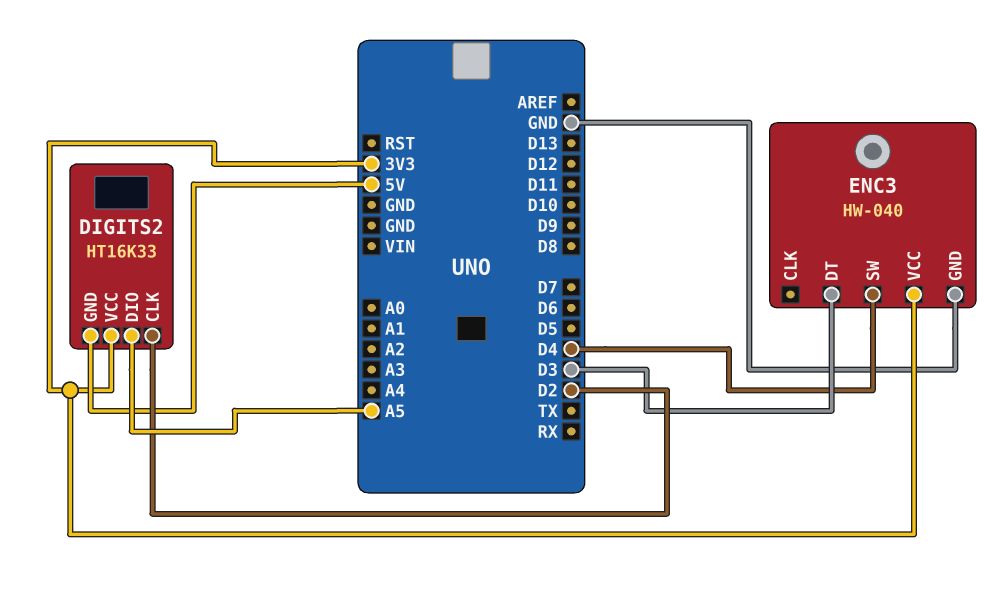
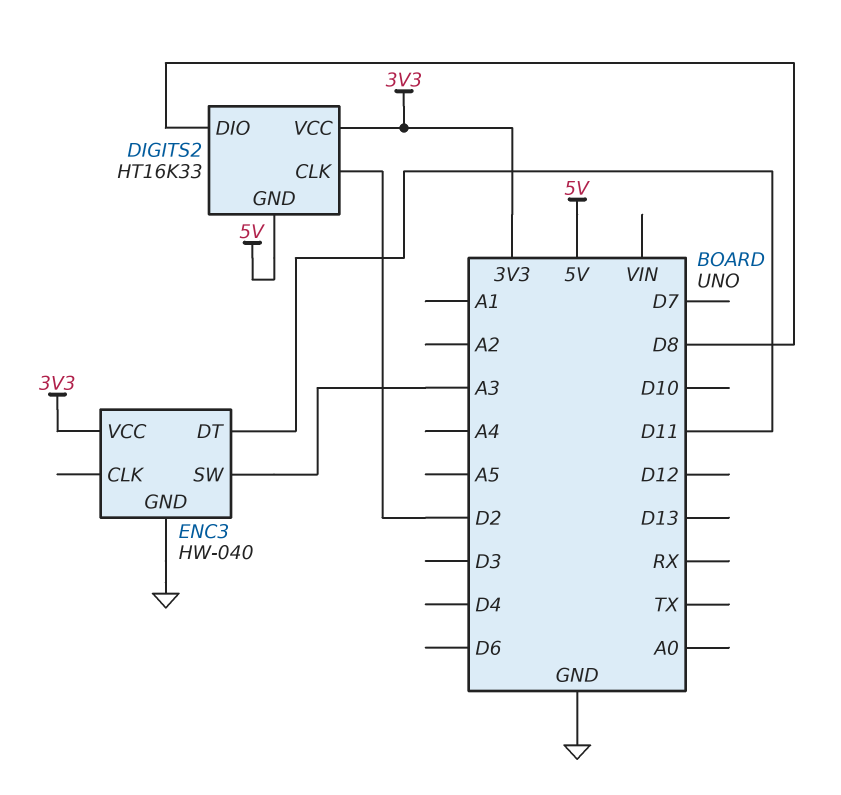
DIGITS2 pin DIO: A5 -> D8
ENC3 pin DT: D3 -> D11
ENC3 pin SW: D4 -> A3

